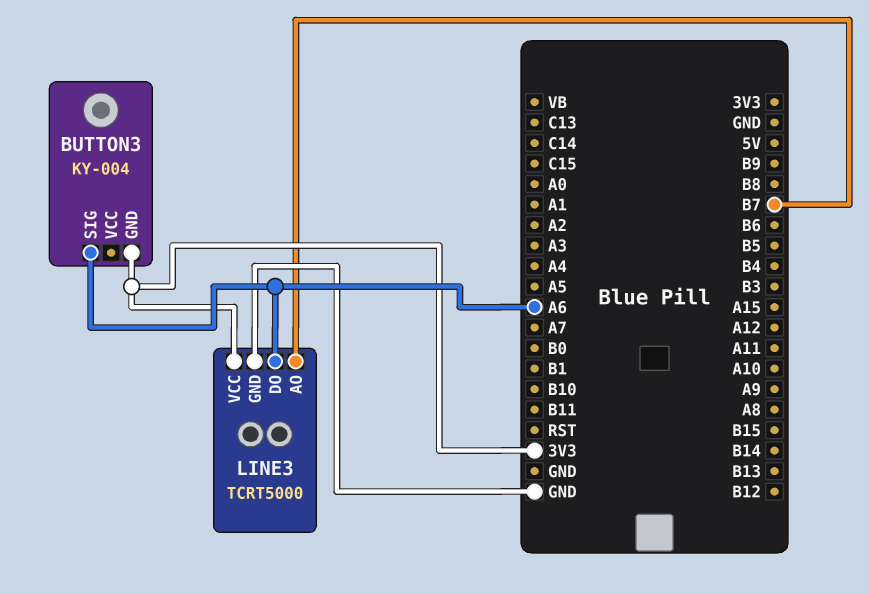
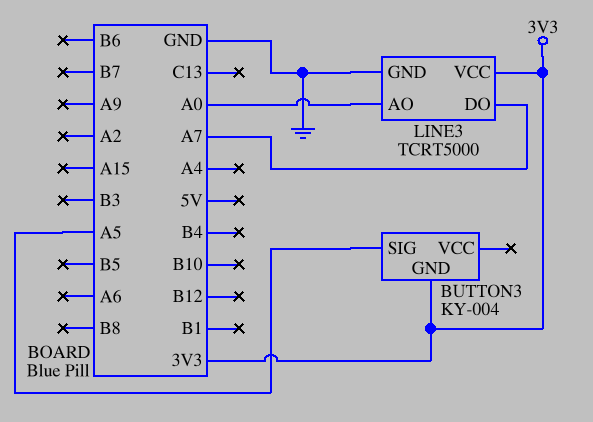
BUTTON3 pin SIG: A6 -> A5
LINE3 pin AO: B7 -> A0
LINE3 pin DO: A6 -> A7

